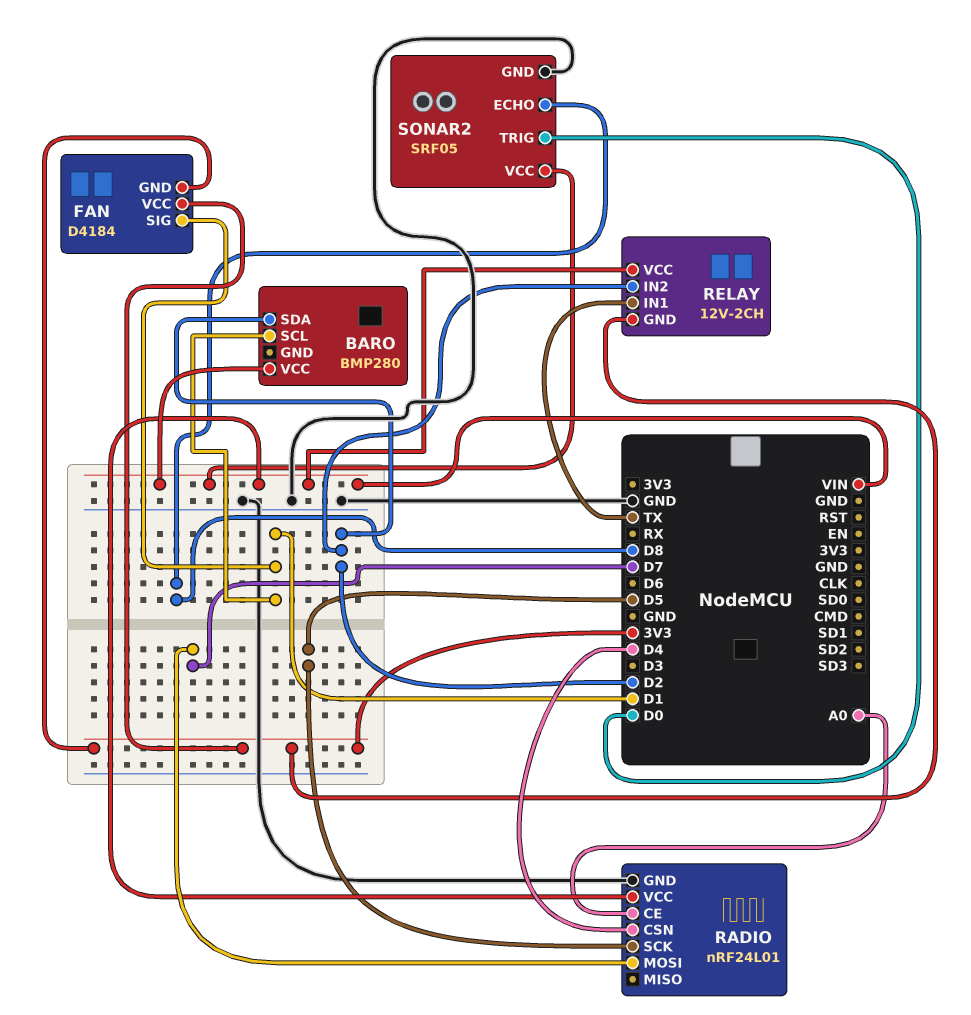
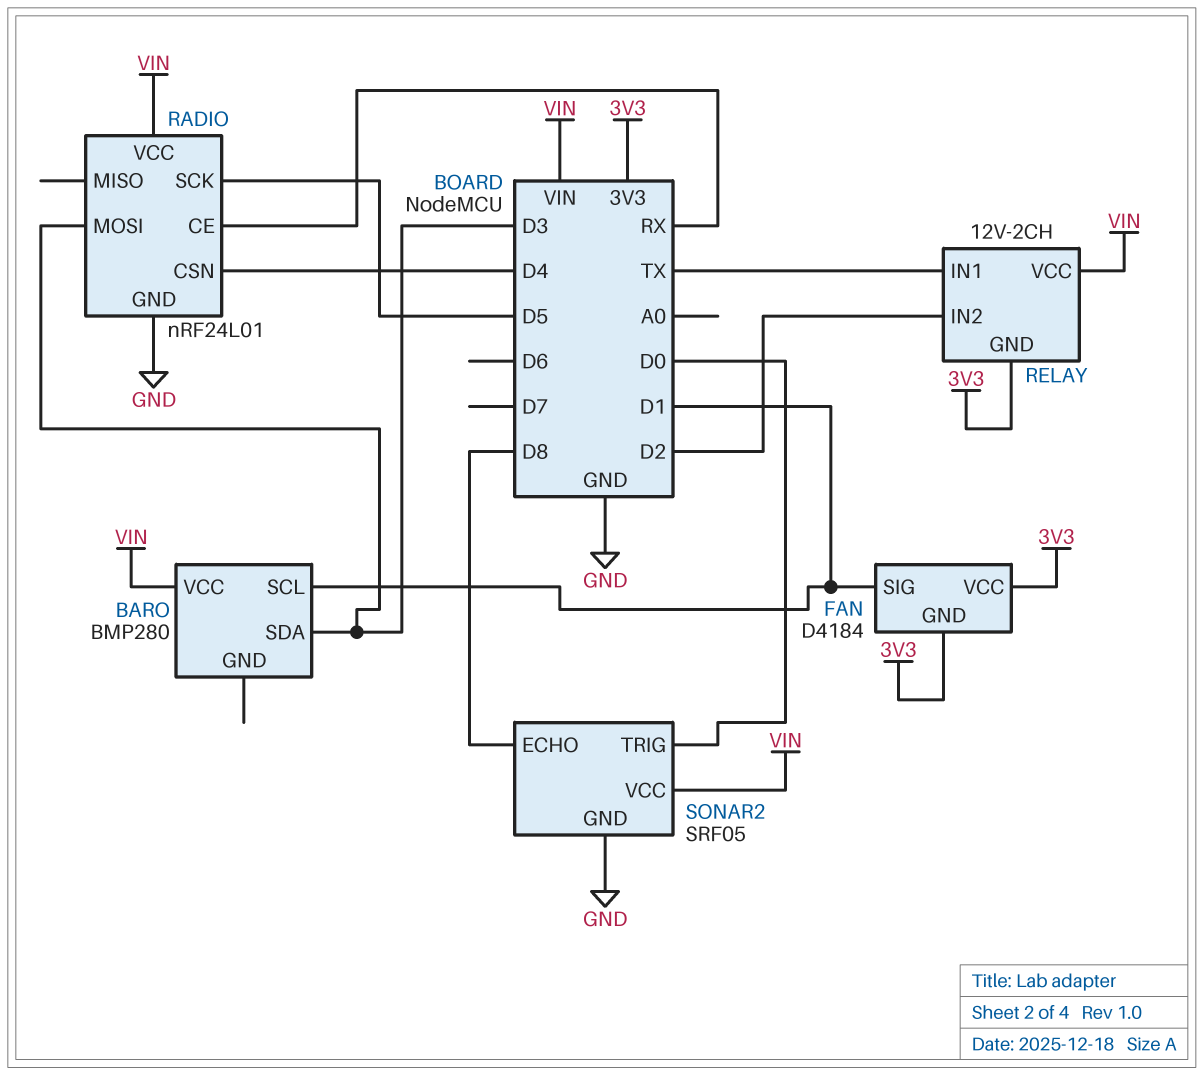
BARO pin SDA: D2 -> D3
RADIO pin CE: A0 -> RX
RADIO pin MOSI: D7 -> D3

